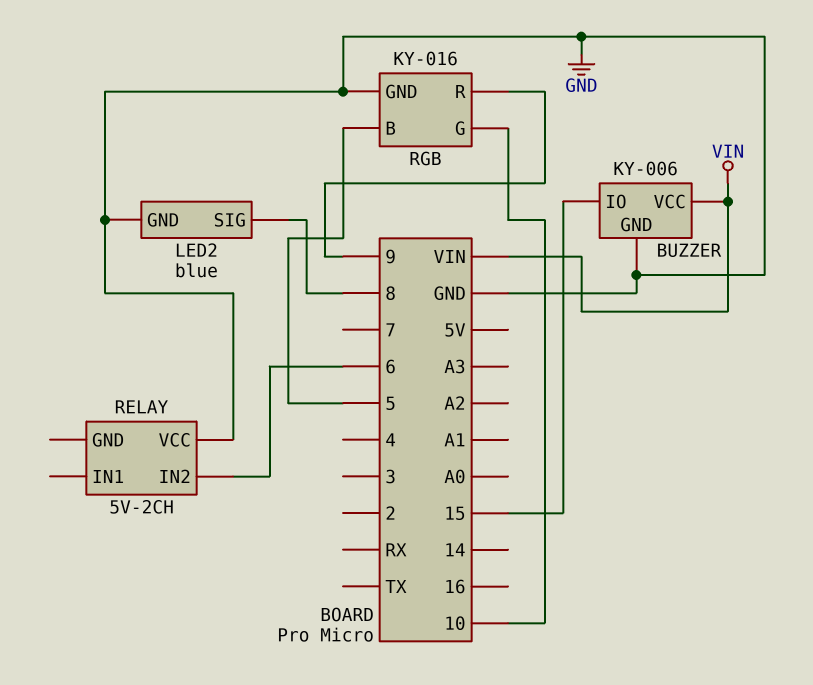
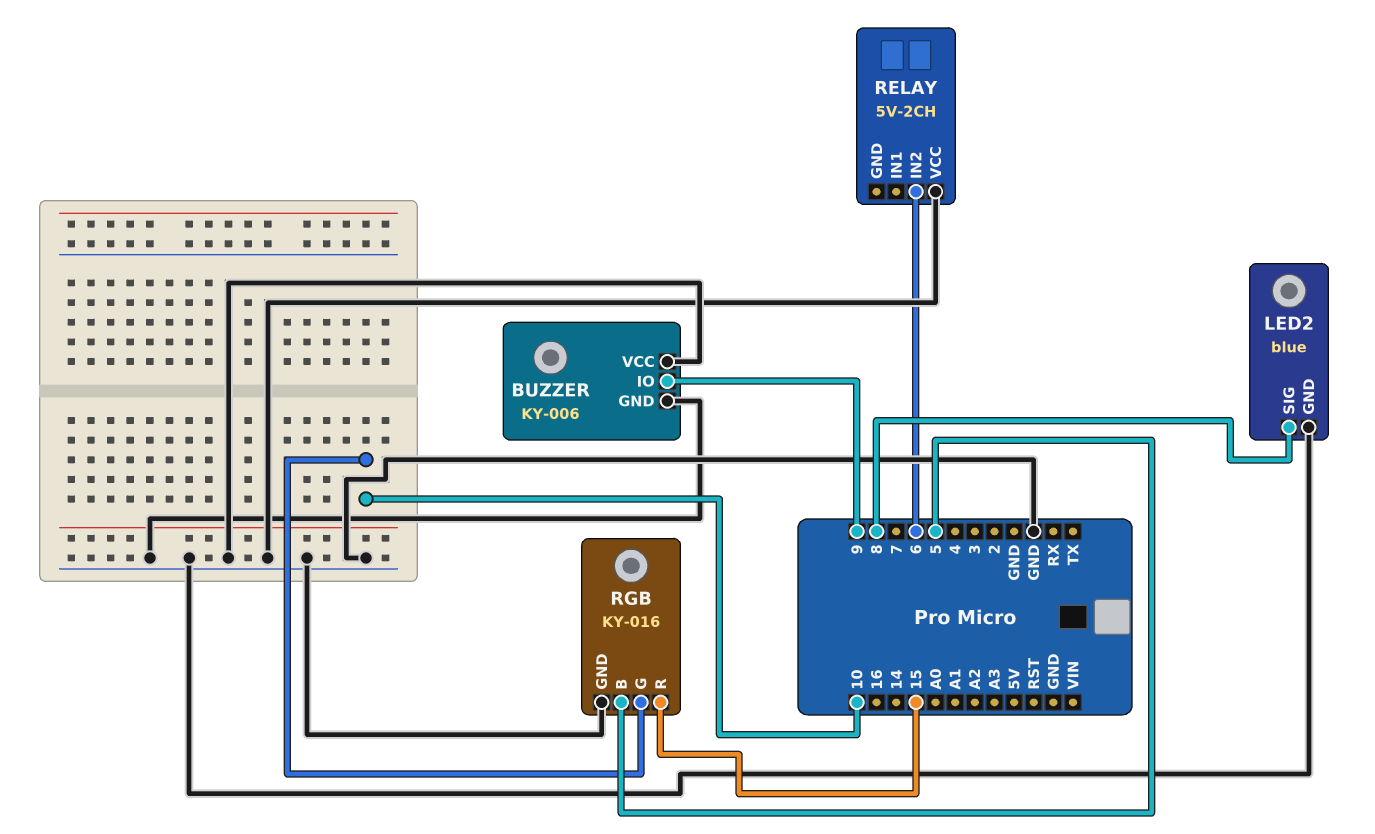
BUZZER pin IO: 15 -> 9
BUZZER pin VCC: VIN -> GND
RGB pin R: 9 -> 15

